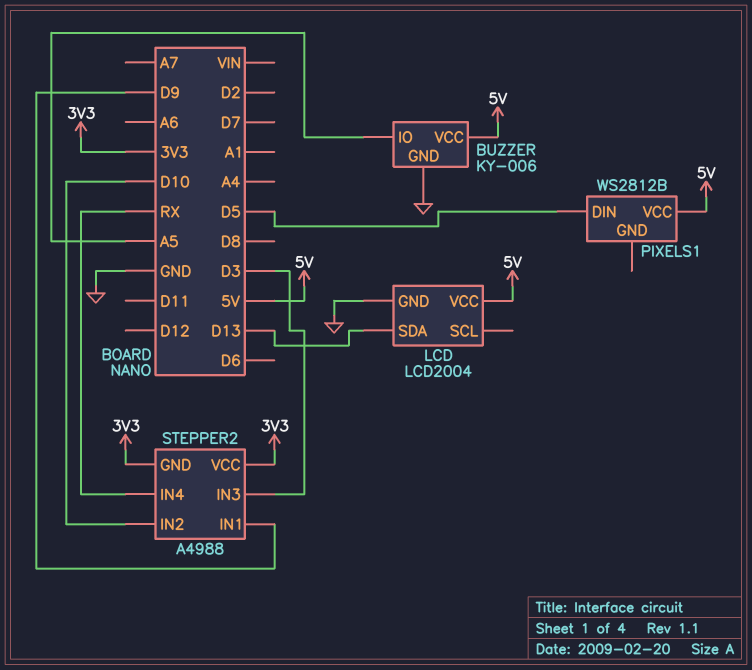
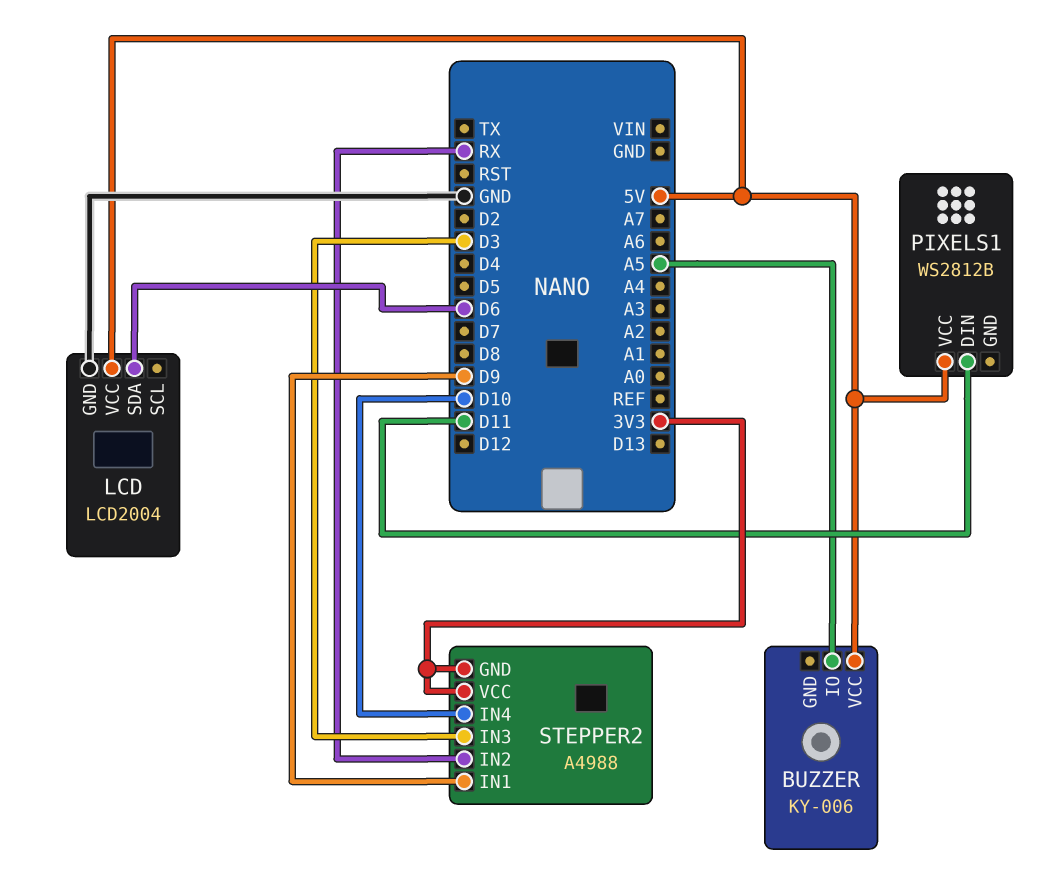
BUZZER pin GND: GND -> none
LCD pin SDA: D13 -> D6
PIXELS1 pin DIN: D5 -> D11
STEPPER2 pin IN2: D10 -> RX
STEPPER2 pin IN4: RX -> D10

